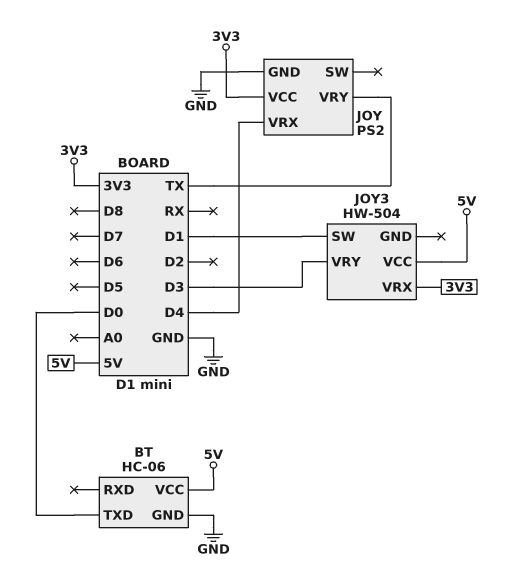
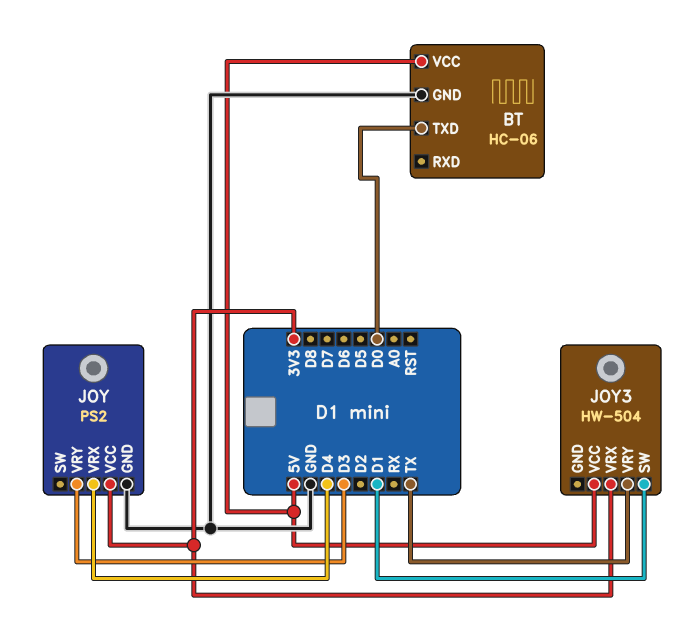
JOY pin VRY: TX -> D3
JOY3 pin VRY: D3 -> TX

